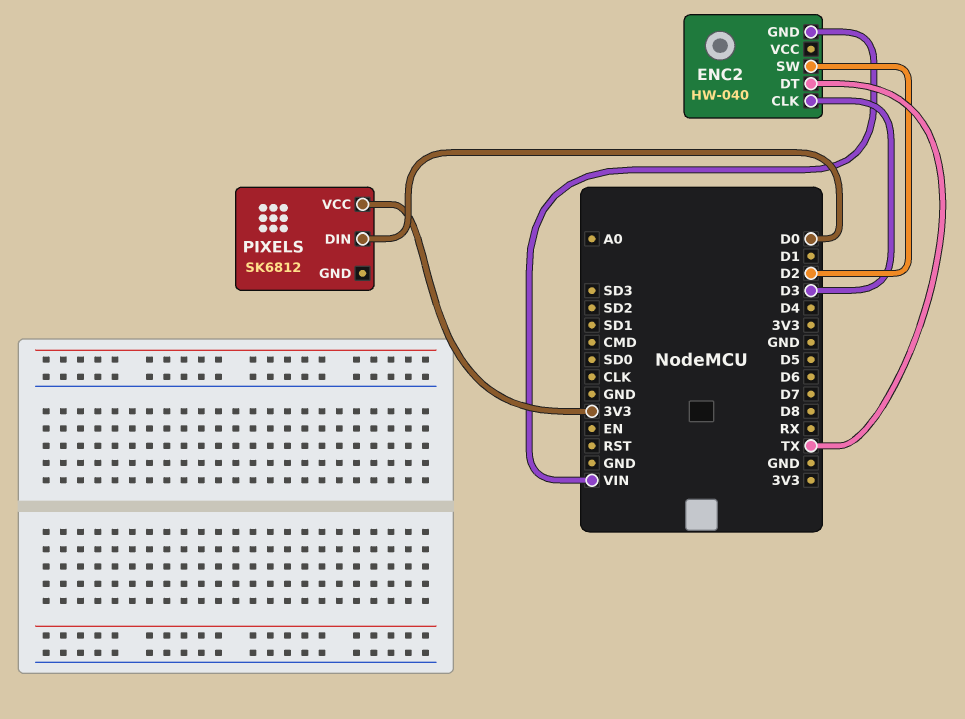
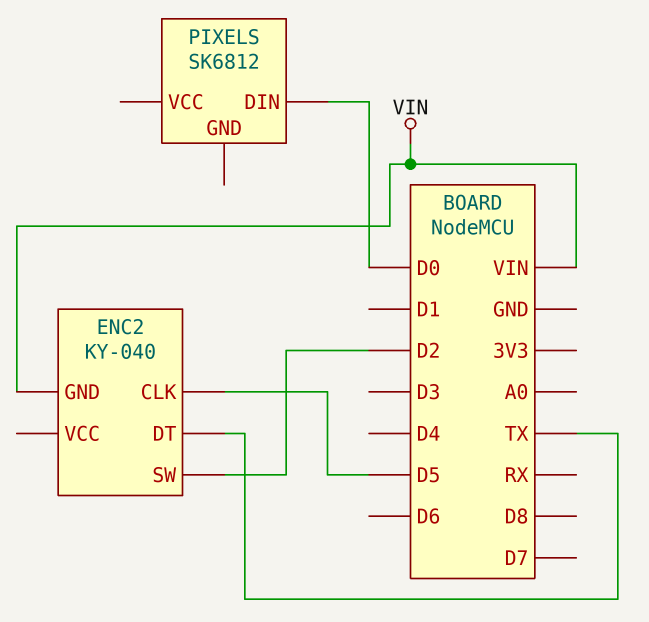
ENC2: HW-040 -> KY-040
ENC2 pin CLK: D3 -> D5
PIXELS pin VCC: 3V3 -> none

